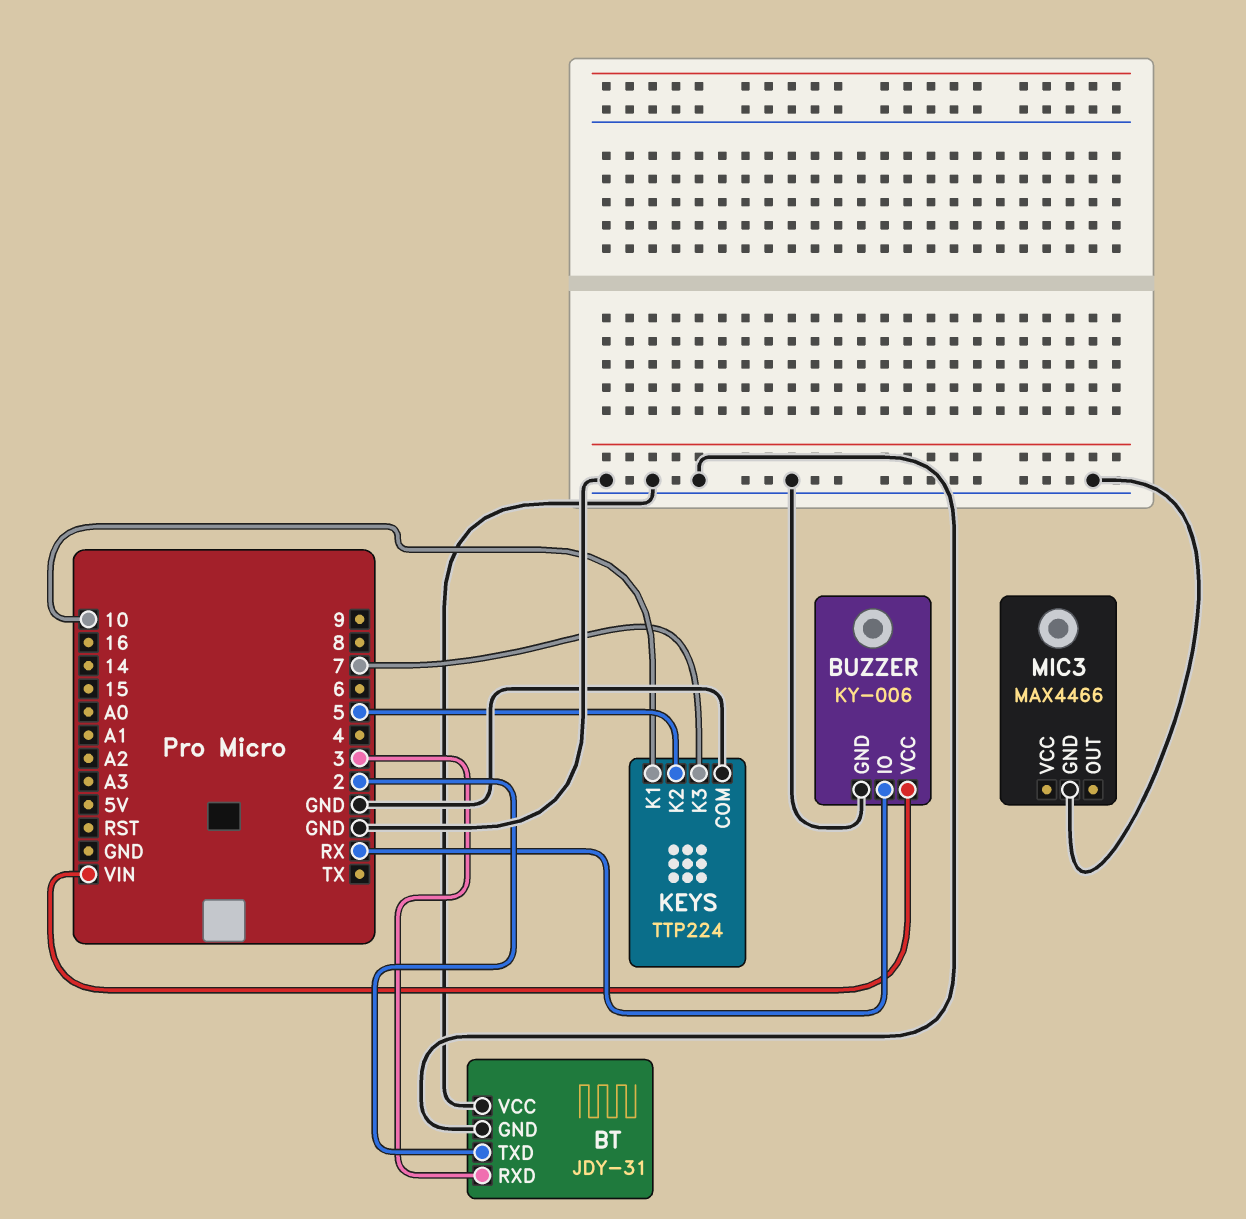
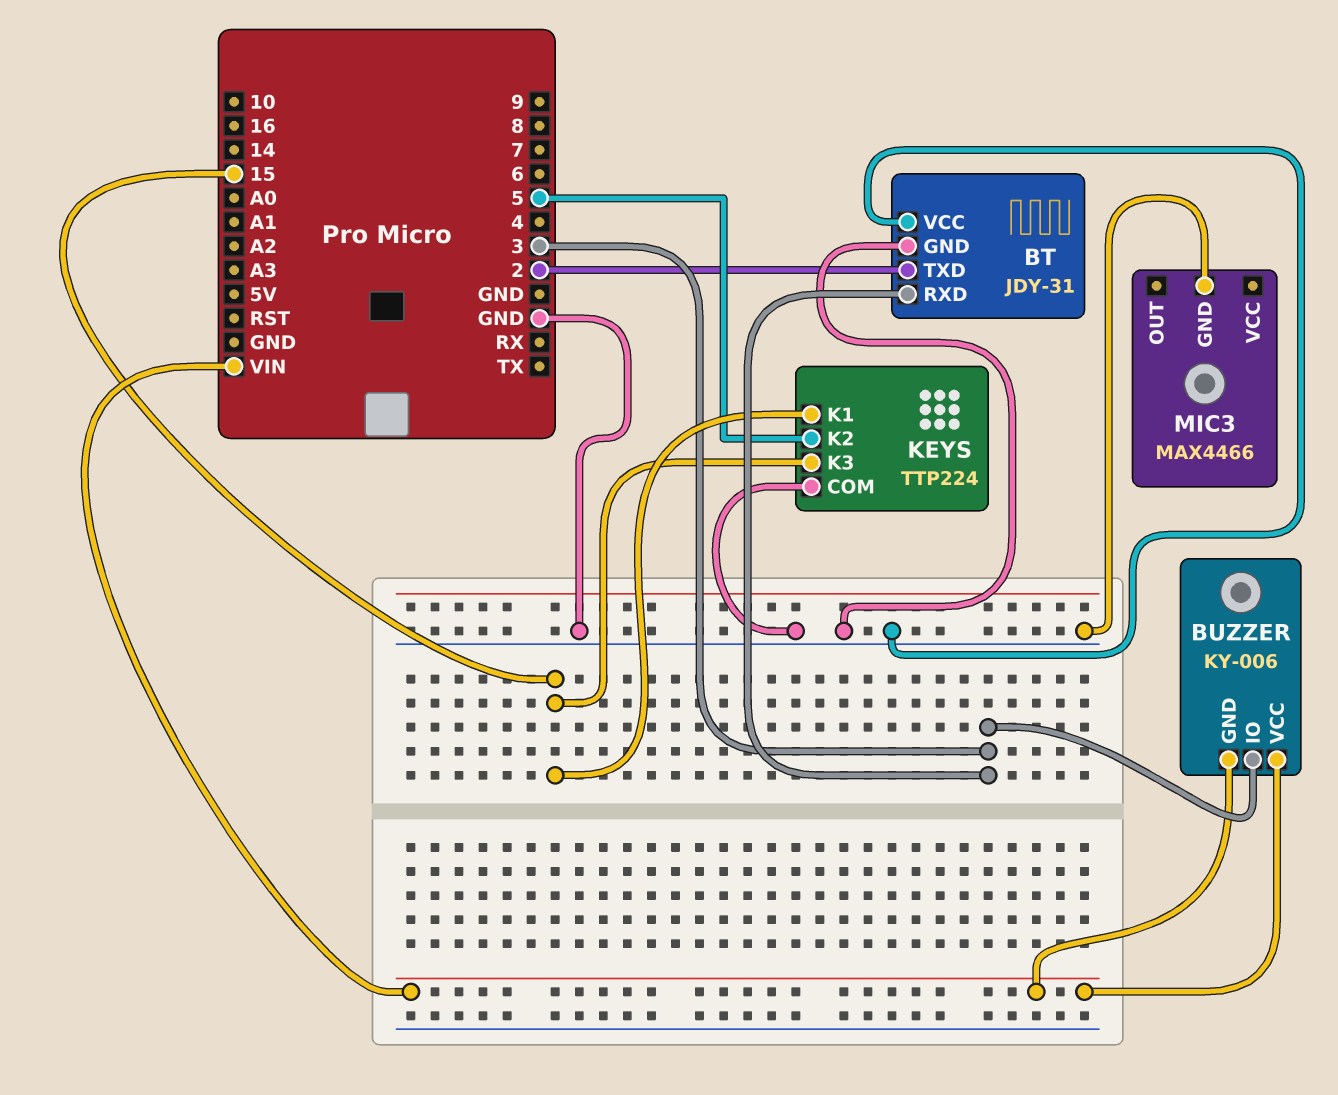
BUZZER pin GND: GND -> VIN
BUZZER pin IO: RX -> 3
KEYS pin K1: 10 -> 15
KEYS pin K3: 7 -> 15

